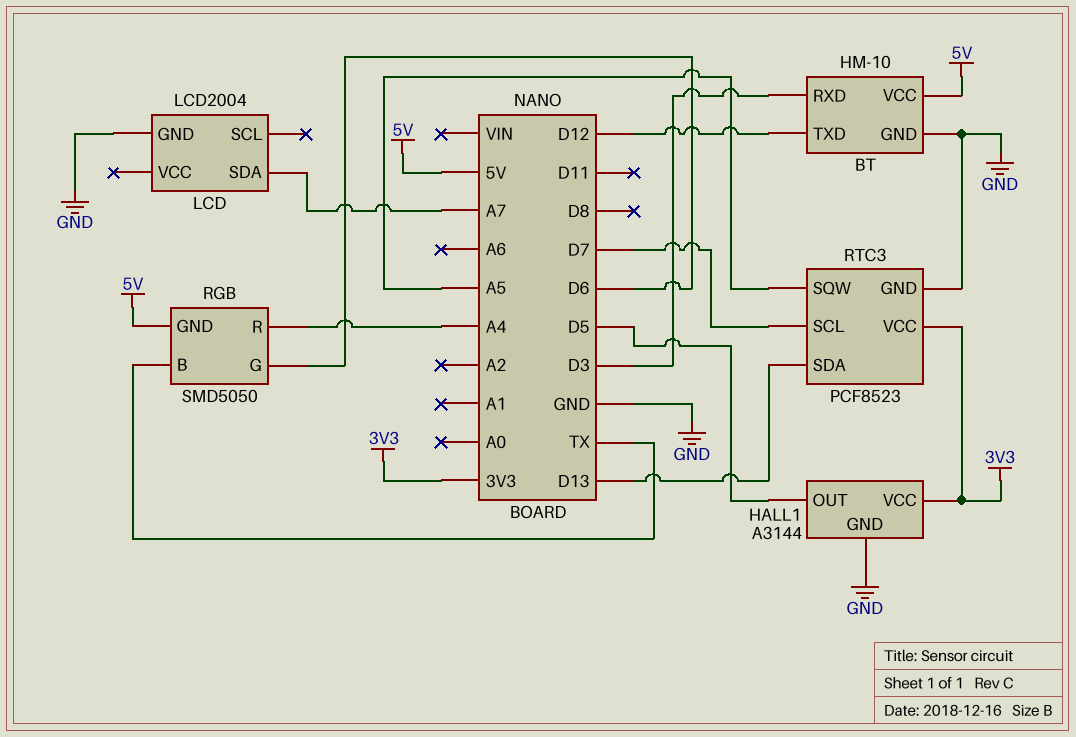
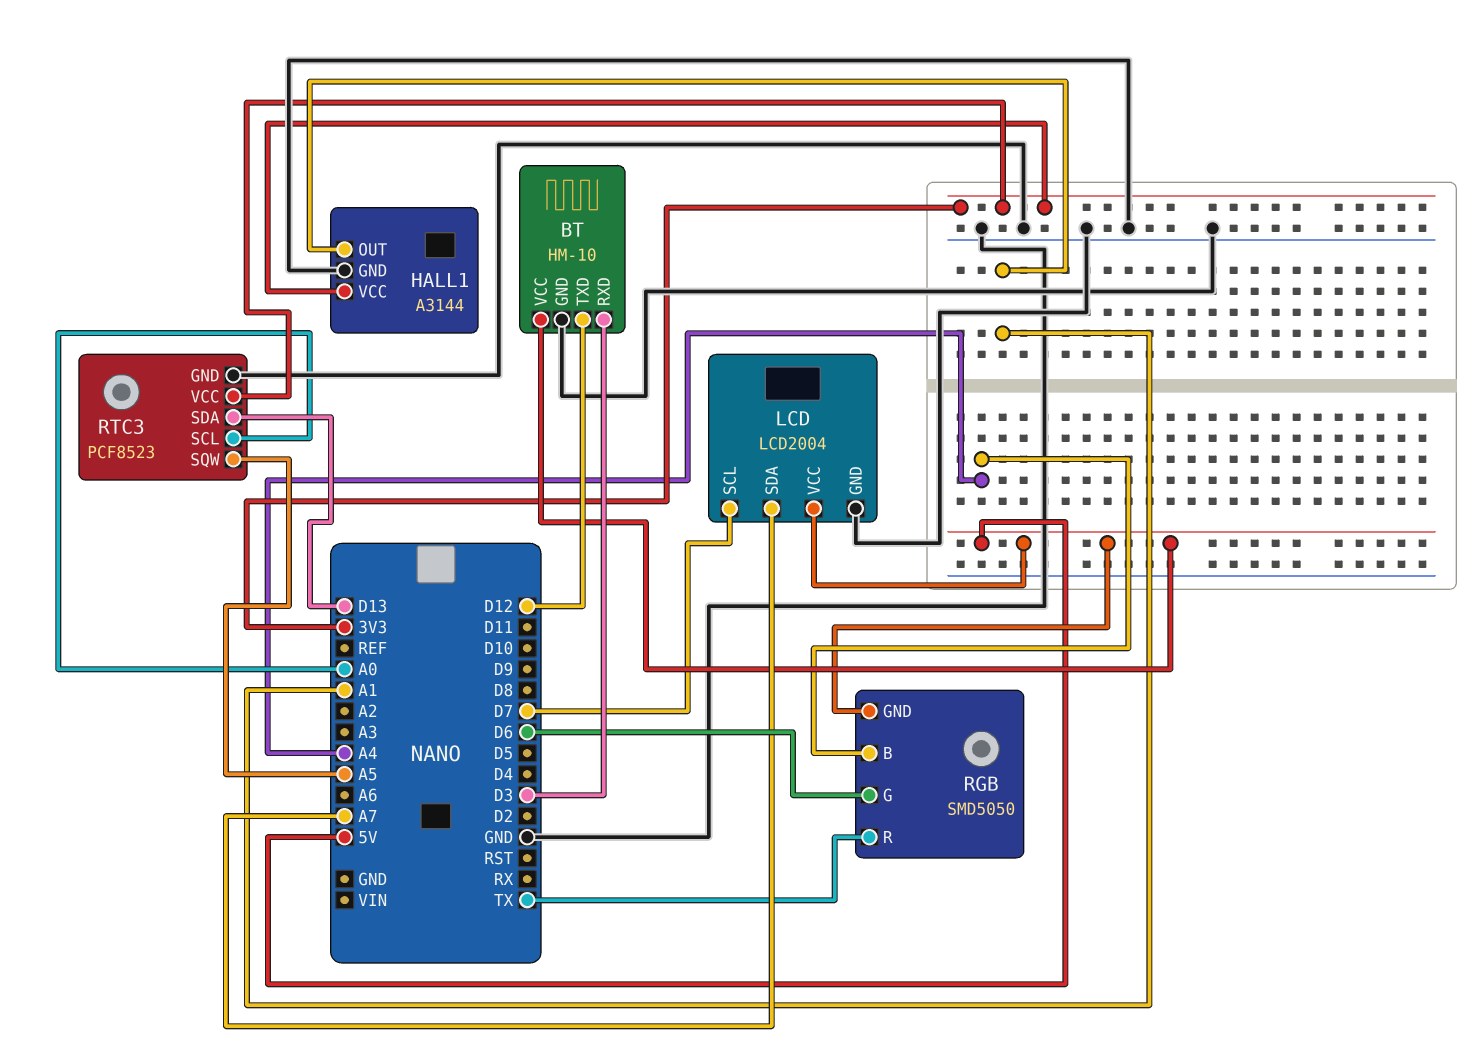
HALL1 pin OUT: D5 -> A1
LCD pin SCL: none -> D7
LCD pin VCC: none -> 5V
RGB pin B: TX -> A4
RGB pin R: A4 -> TX
RTC3 pin SCL: D7 -> A0

